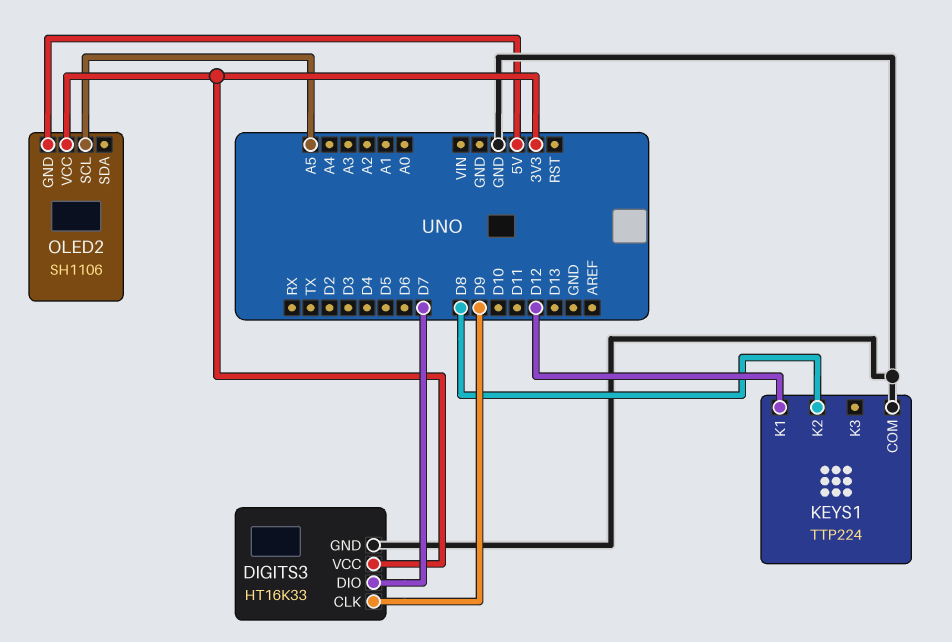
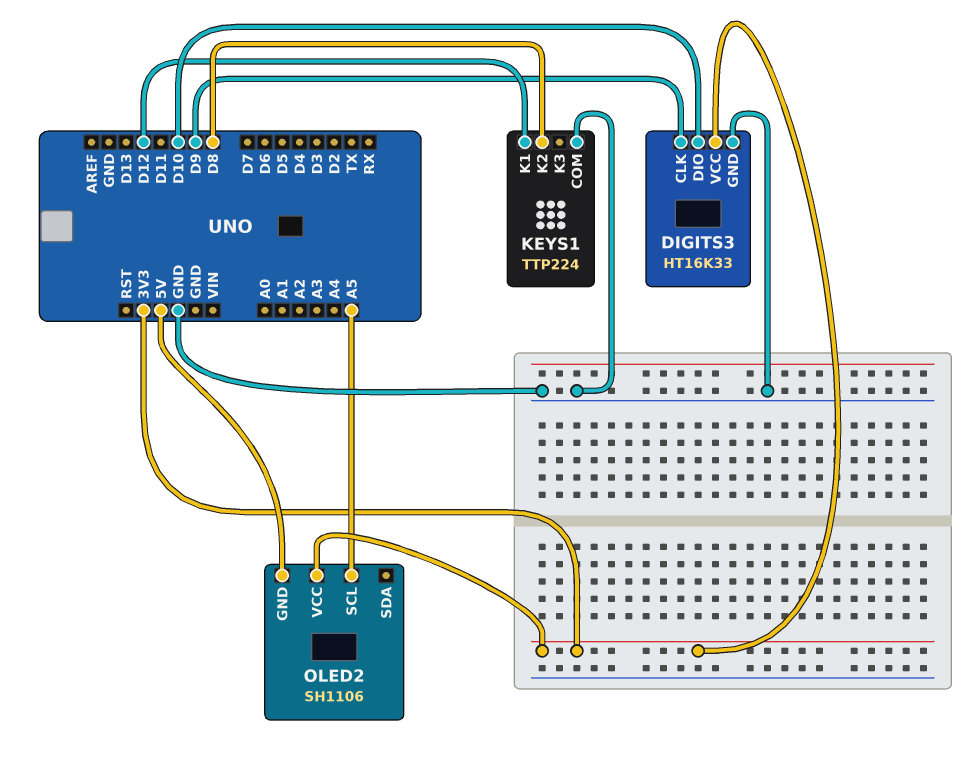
DIGITS3 pin DIO: D7 -> D10

